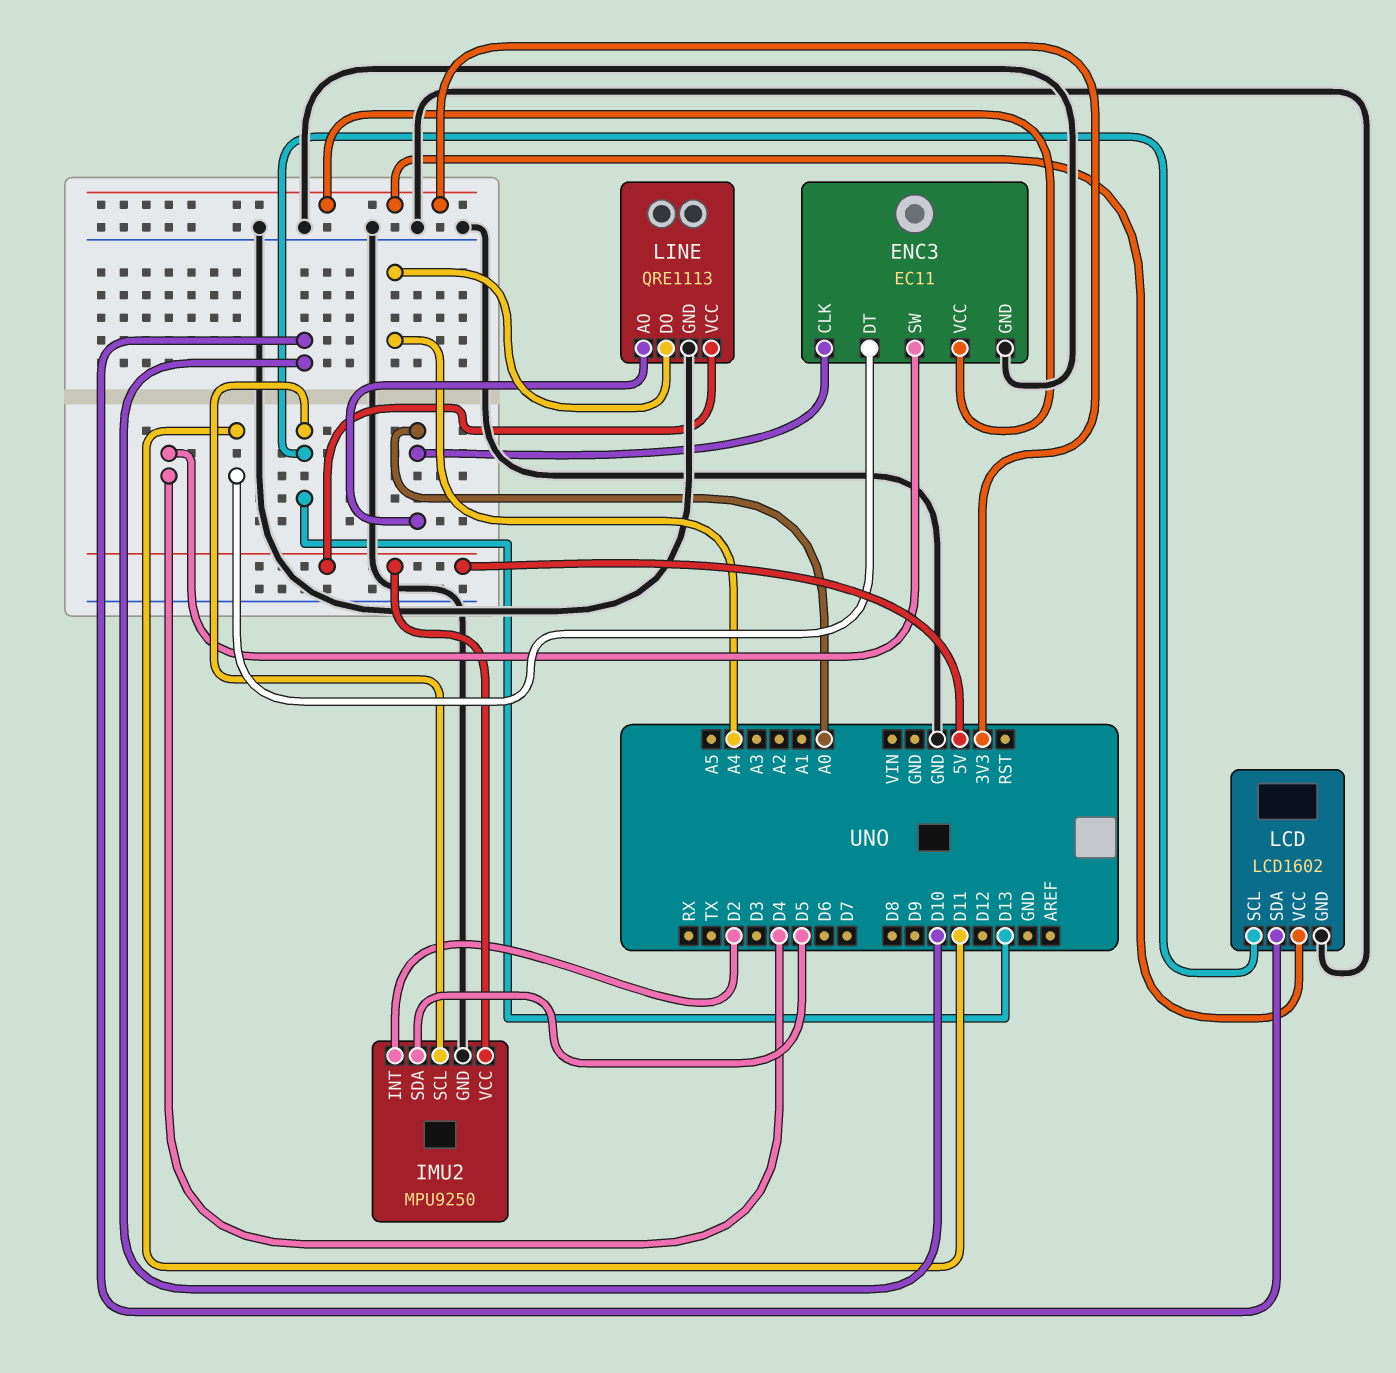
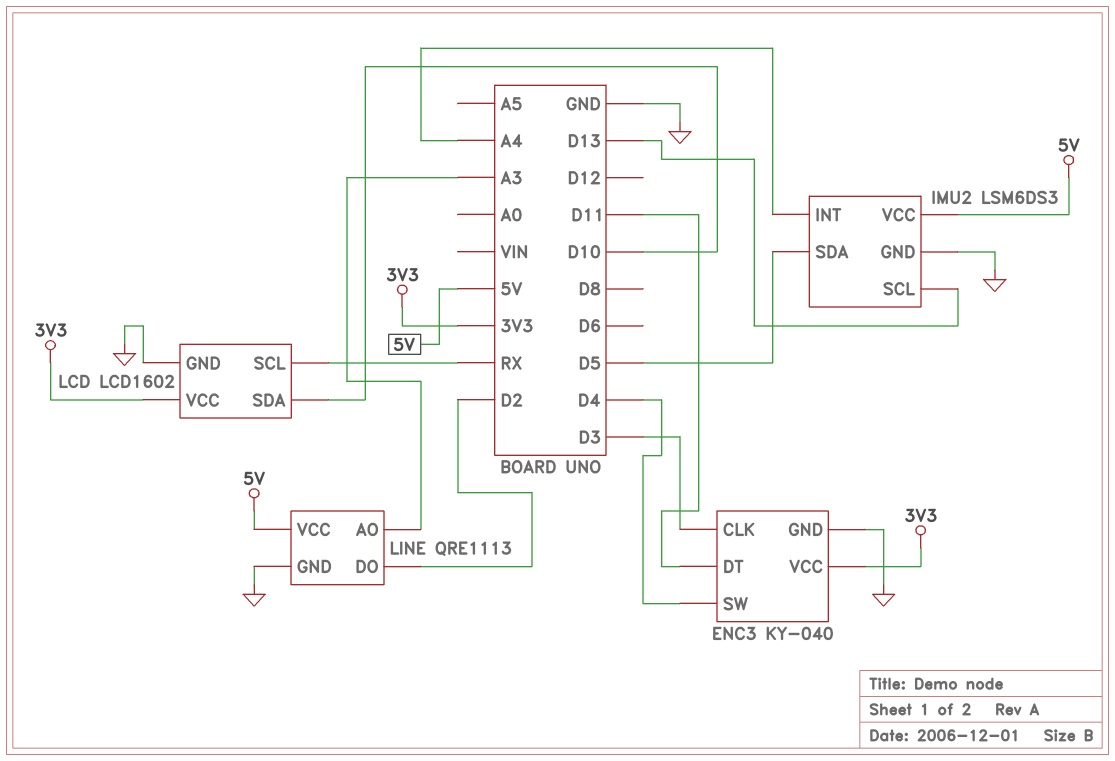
ENC3: EC11 -> KY-040
ENC3 pin CLK: A0 -> D3
IMU2: MPU9250 -> LSM6DS3
IMU2 pin INT: D2 -> A4
LCD pin SCL: D13 -> RX
LINE pin AO: A0 -> A3
LINE pin DO: A4 -> D2

